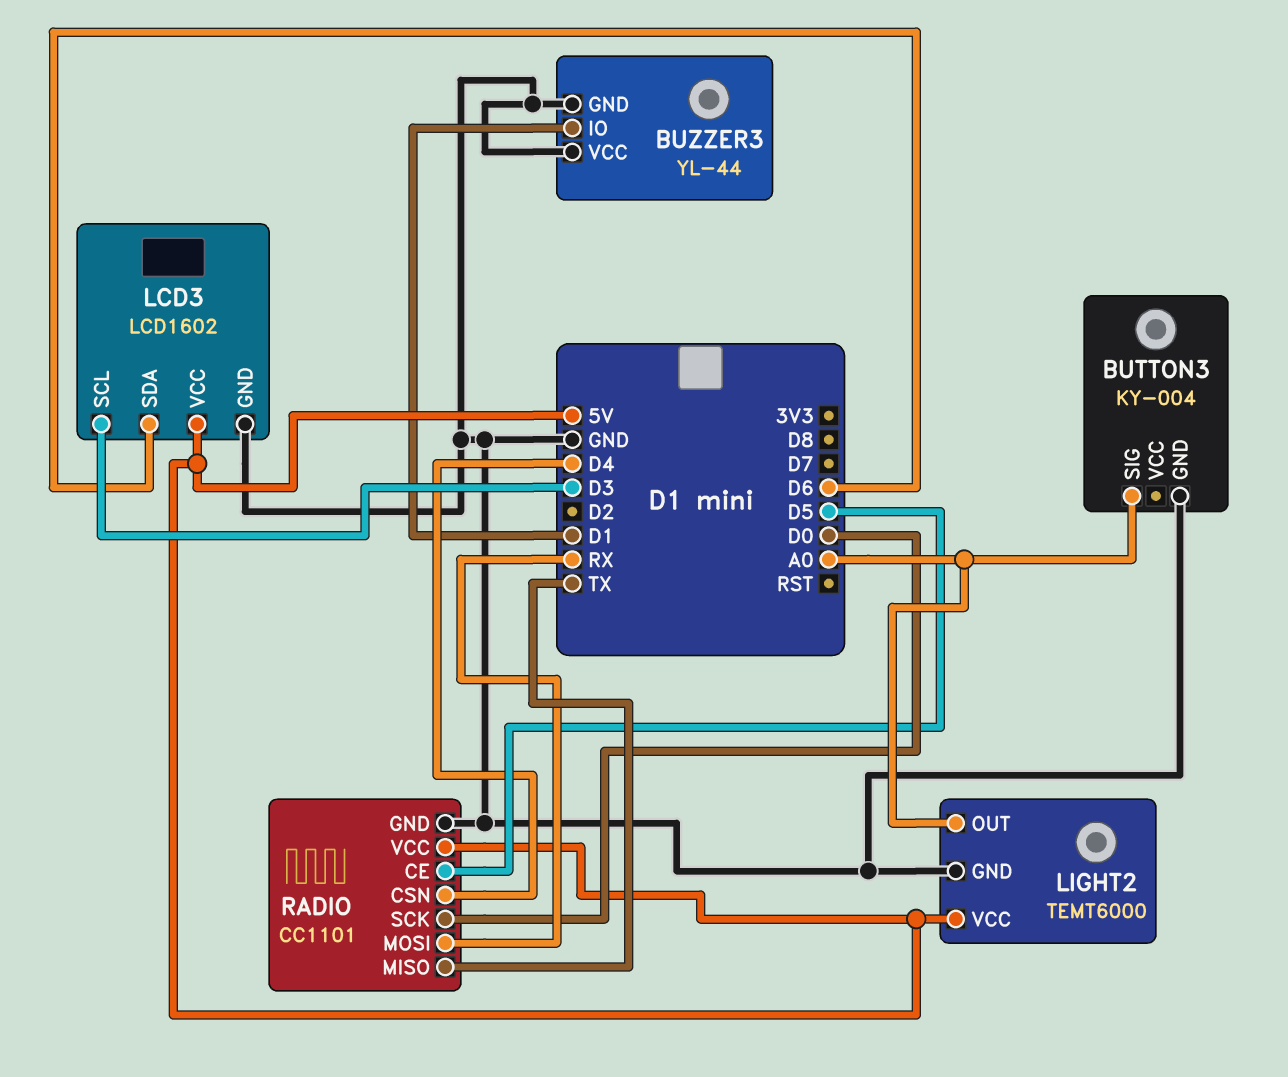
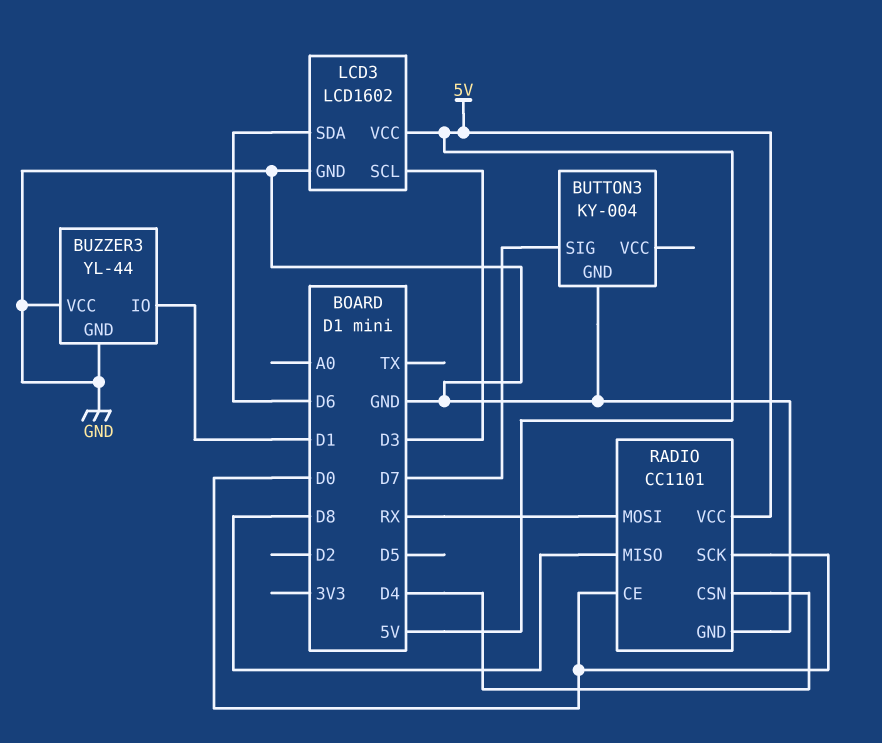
BUTTON3 pin SIG: A0 -> D7
LIGHT2: TEMT6000 -> none
LIGHT2 pin GND: GND -> none
LIGHT2 pin OUT: A0 -> none
LIGHT2 pin VCC: 5V -> none
RADIO pin CE: D5 -> D0
RADIO pin MISO: TX -> D8

